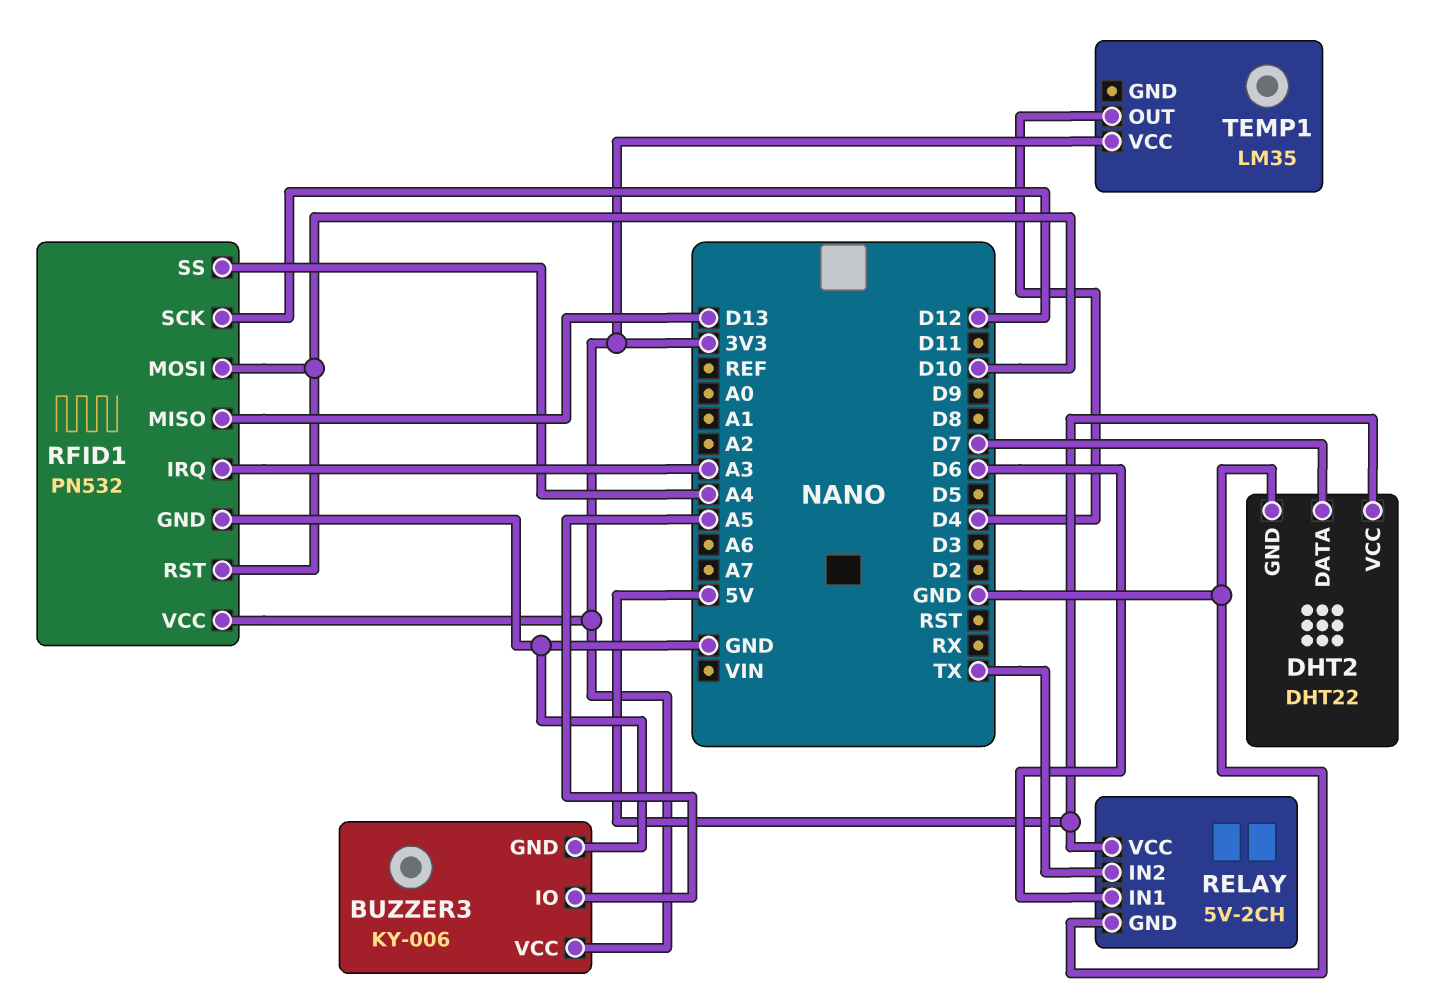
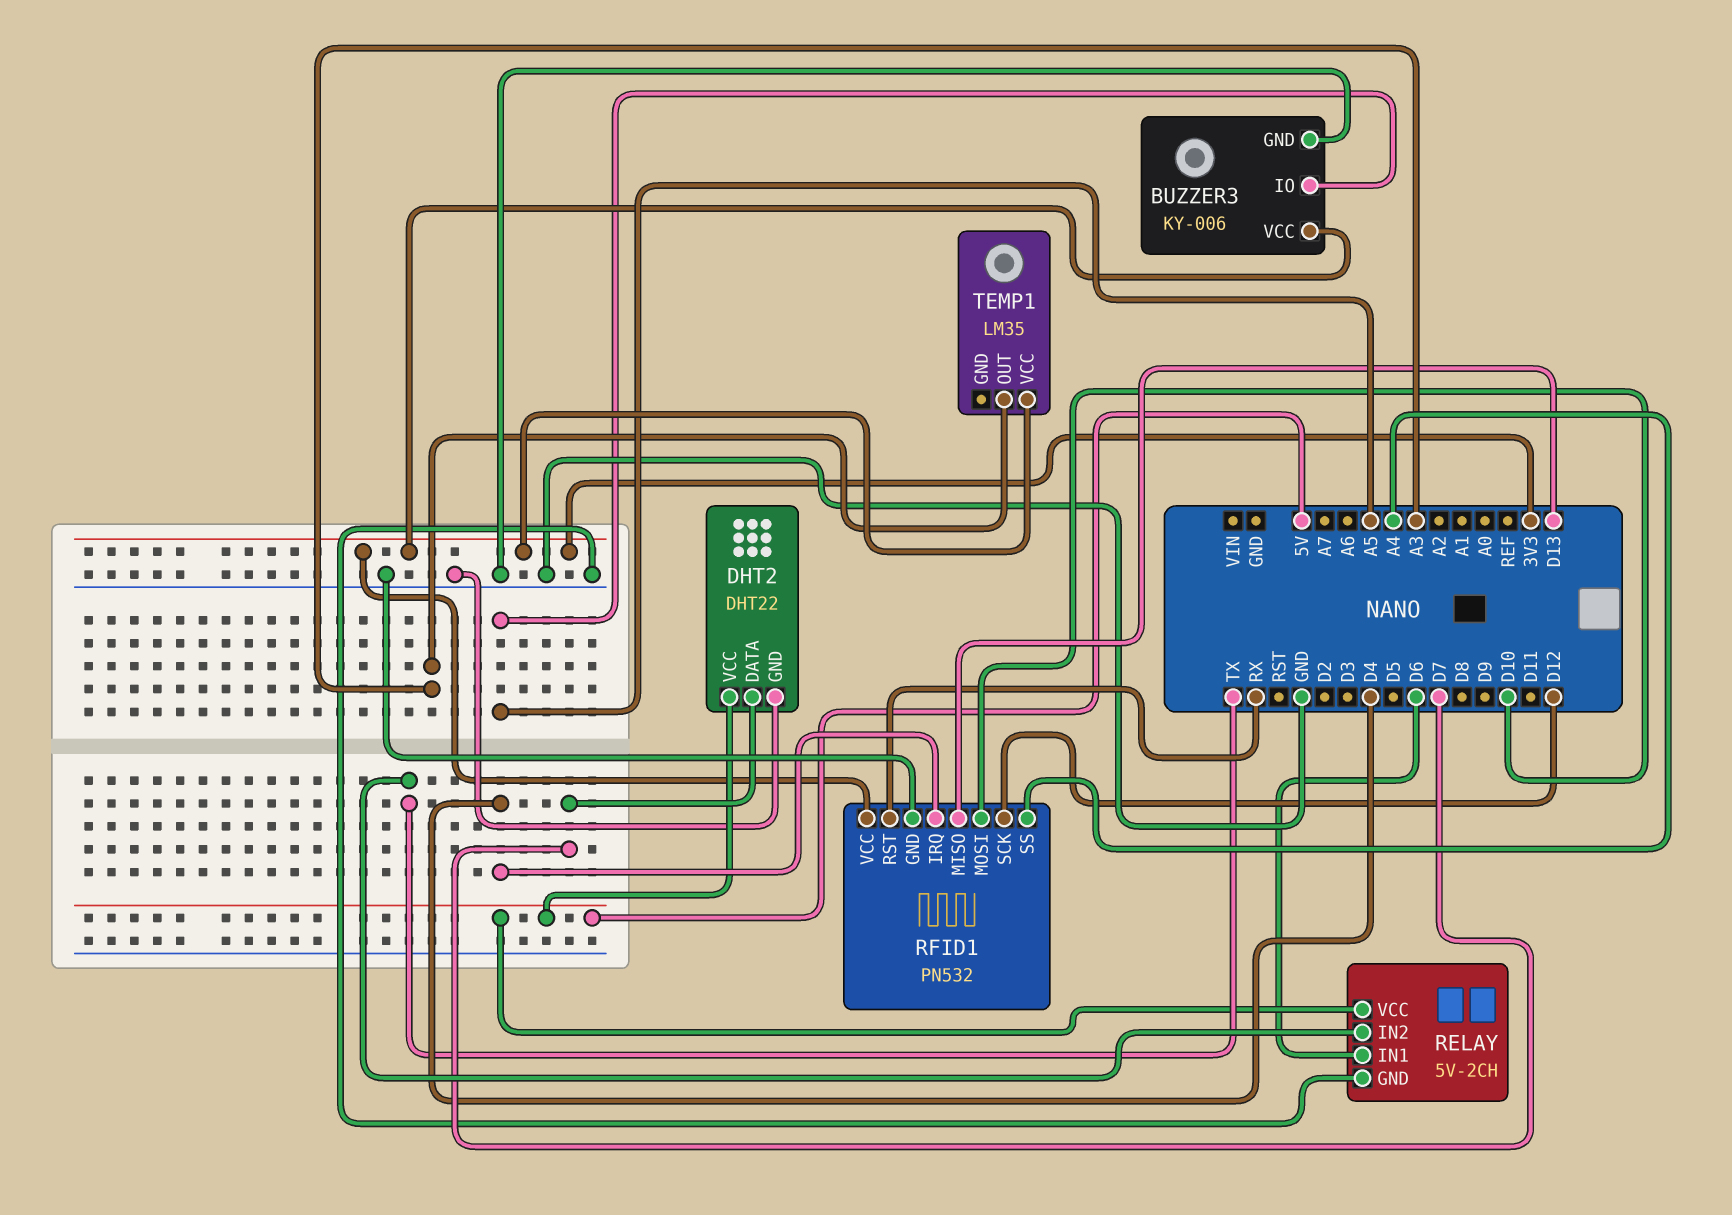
RFID1 pin IRQ: A3 -> D4
RFID1 pin RST: D10 -> RX
TEMP1 pin OUT: D4 -> A3

